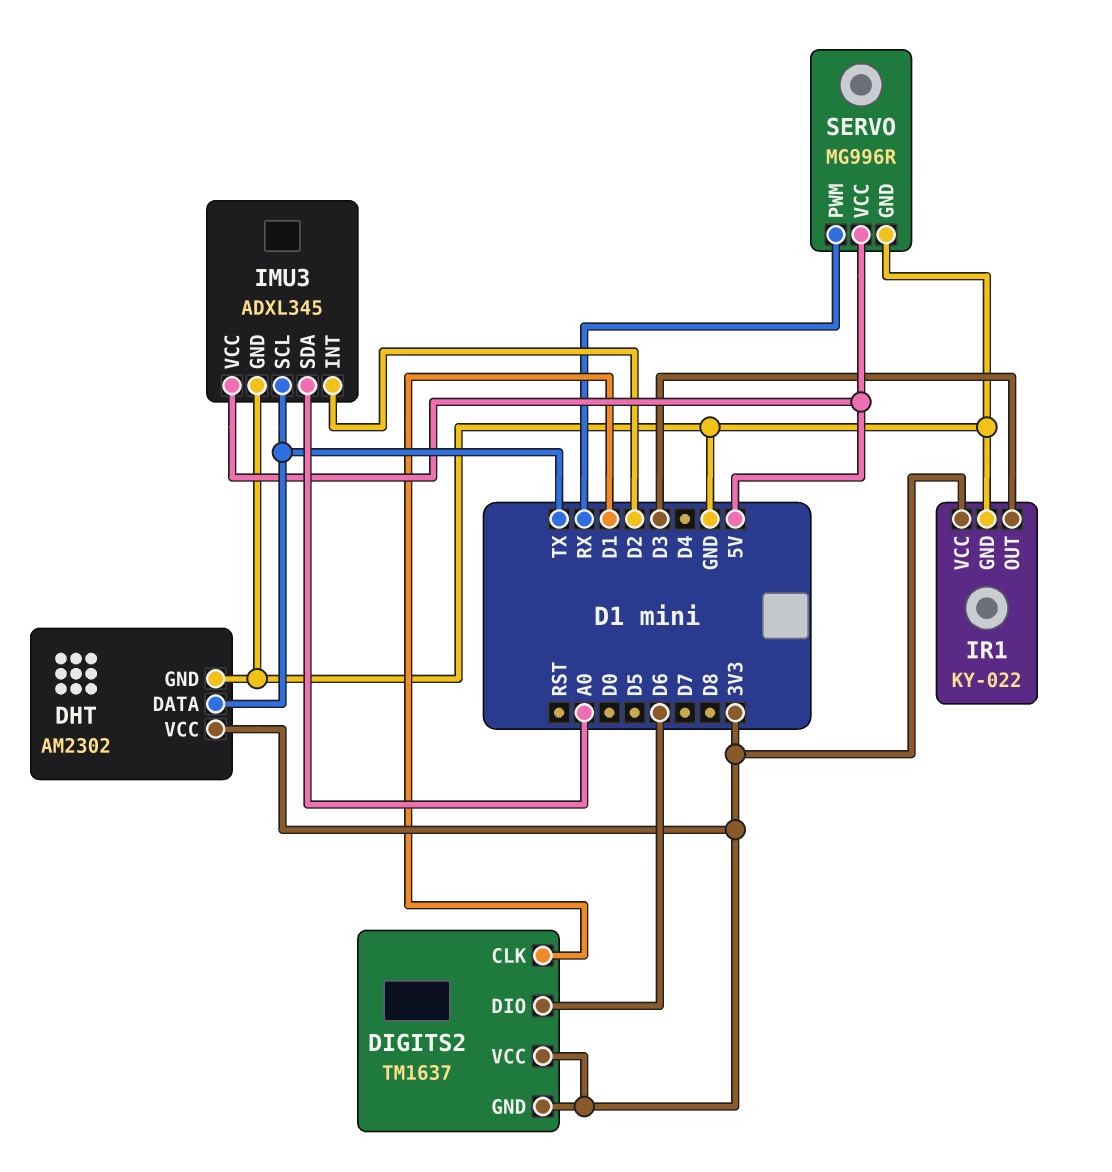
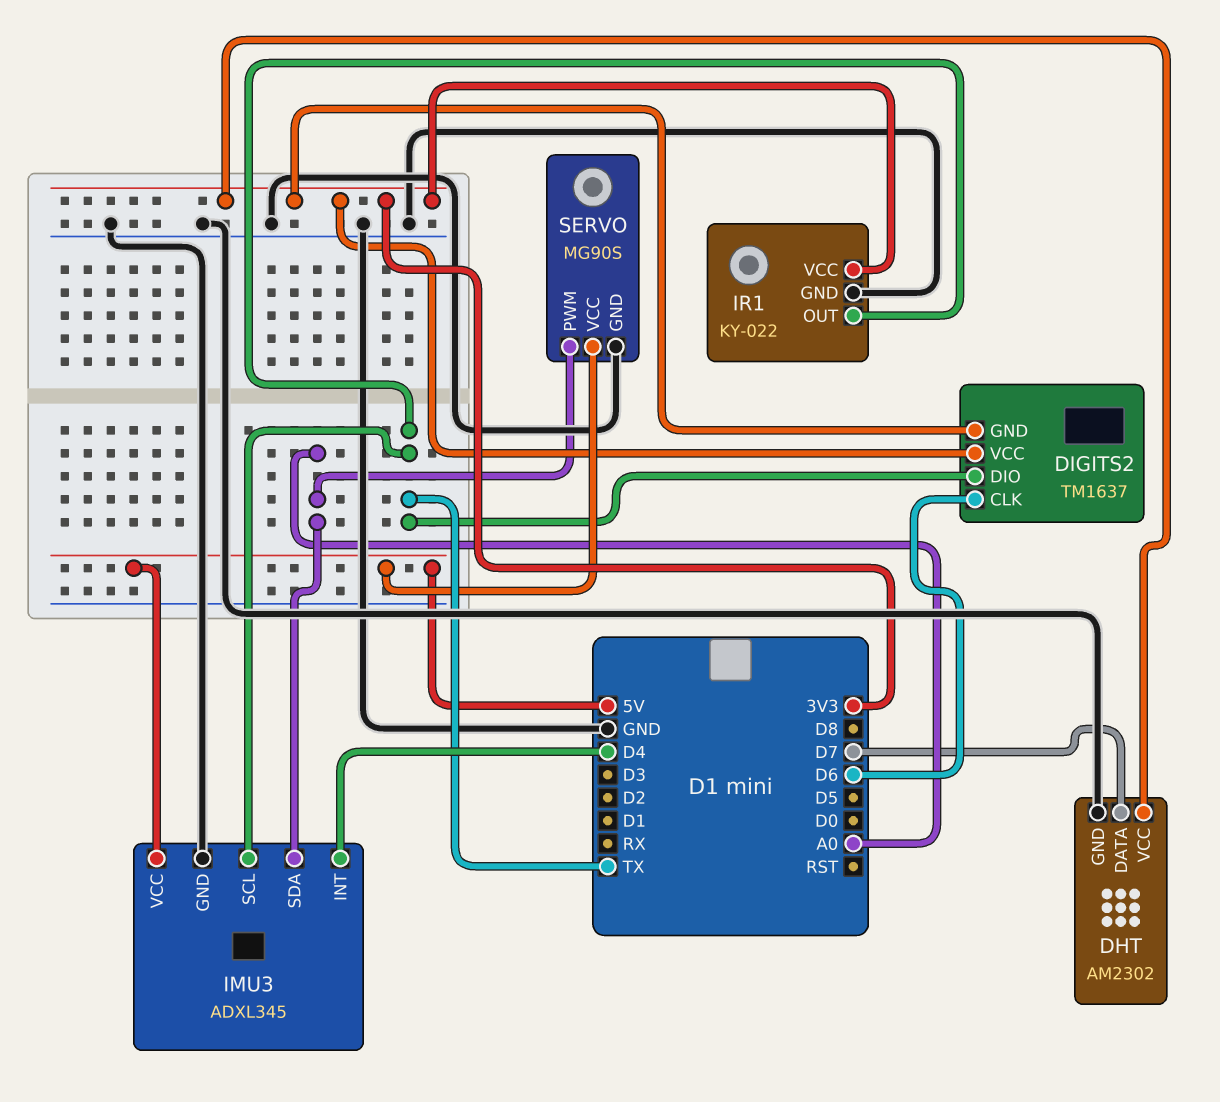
DHT pin DATA: TX -> D7
DIGITS2 pin CLK: D1 -> D6
DIGITS2 pin DIO: D6 -> TX
IMU3 pin INT: D2 -> D4
IR1 pin OUT: D3 -> TX
SERVO: MG996R -> MG90S
SERVO pin PWM: RX -> A0

